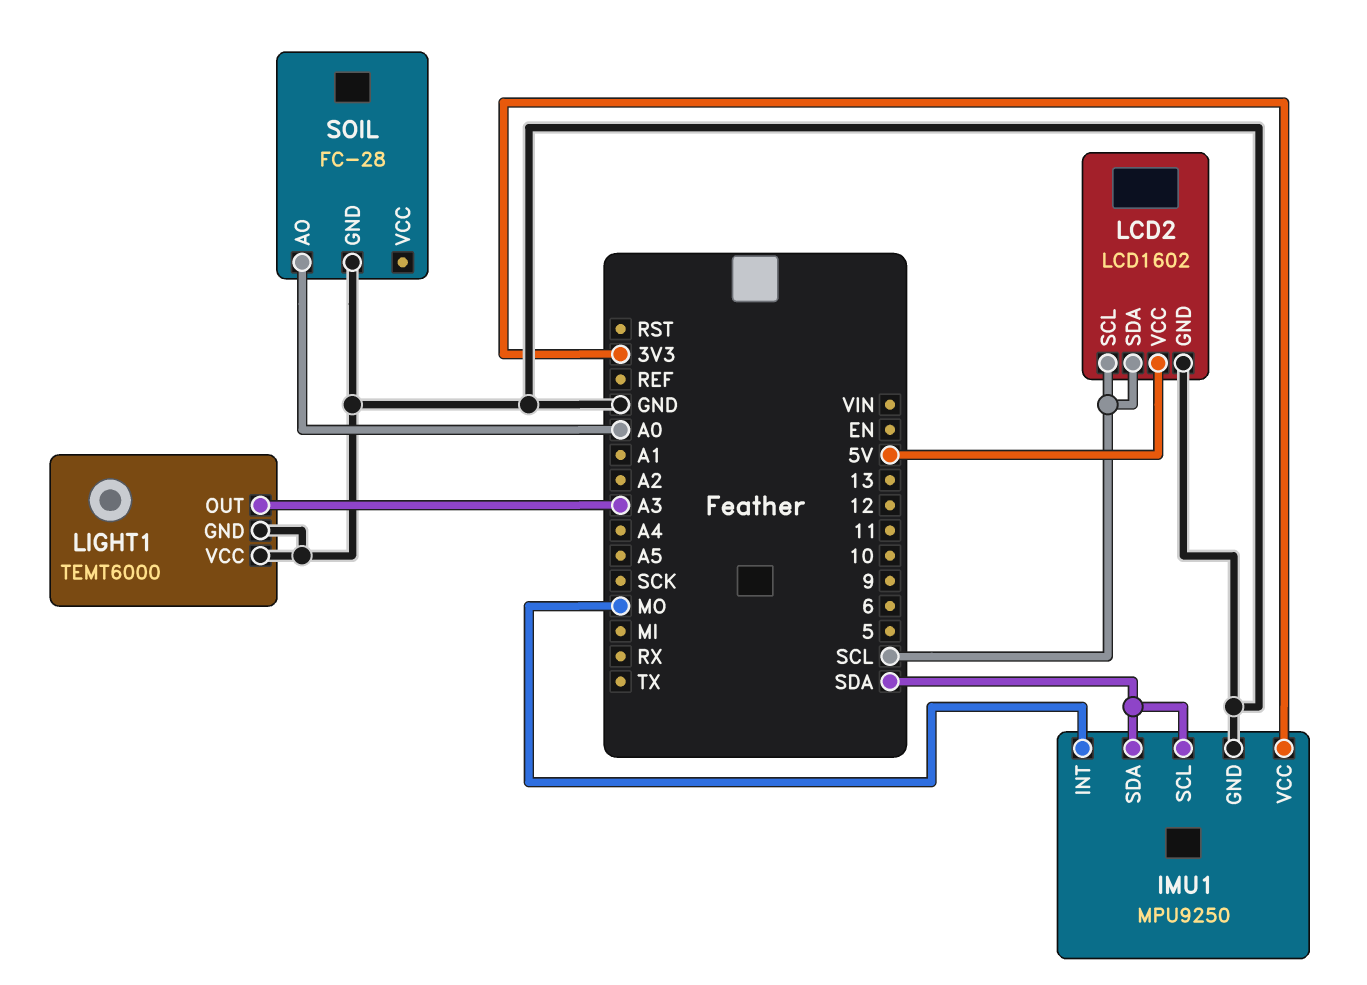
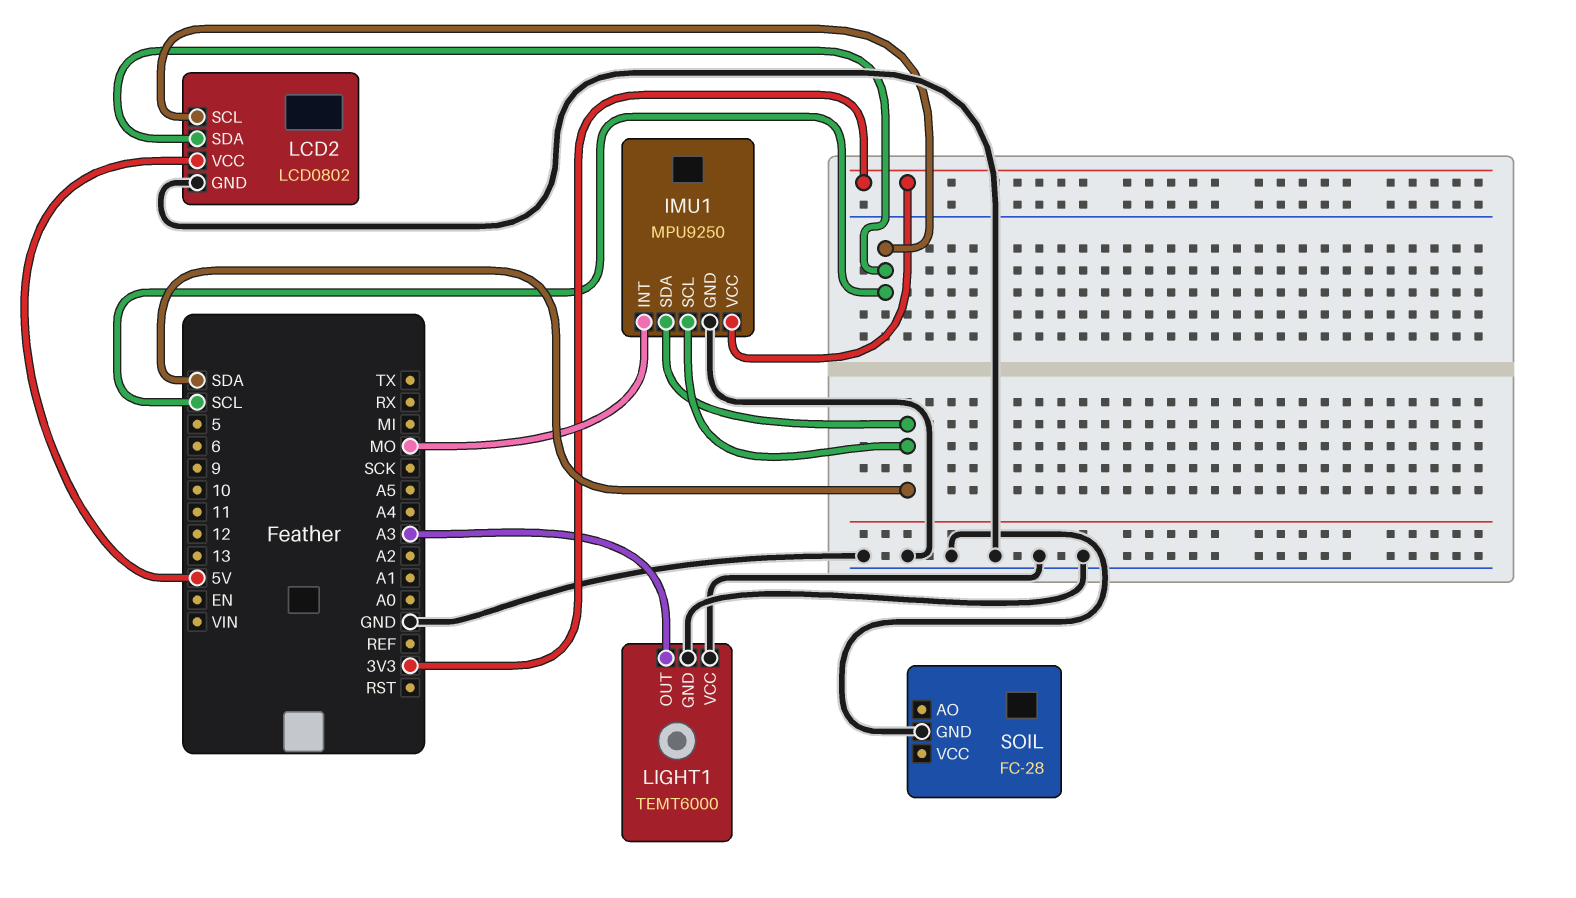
LCD2: LCD1602 -> LCD0802
SOIL pin AO: A0 -> none

